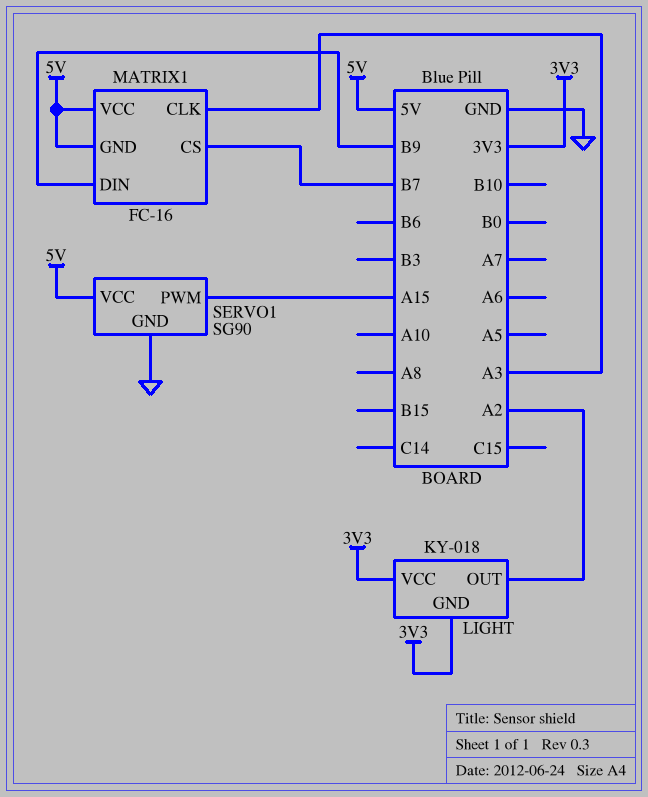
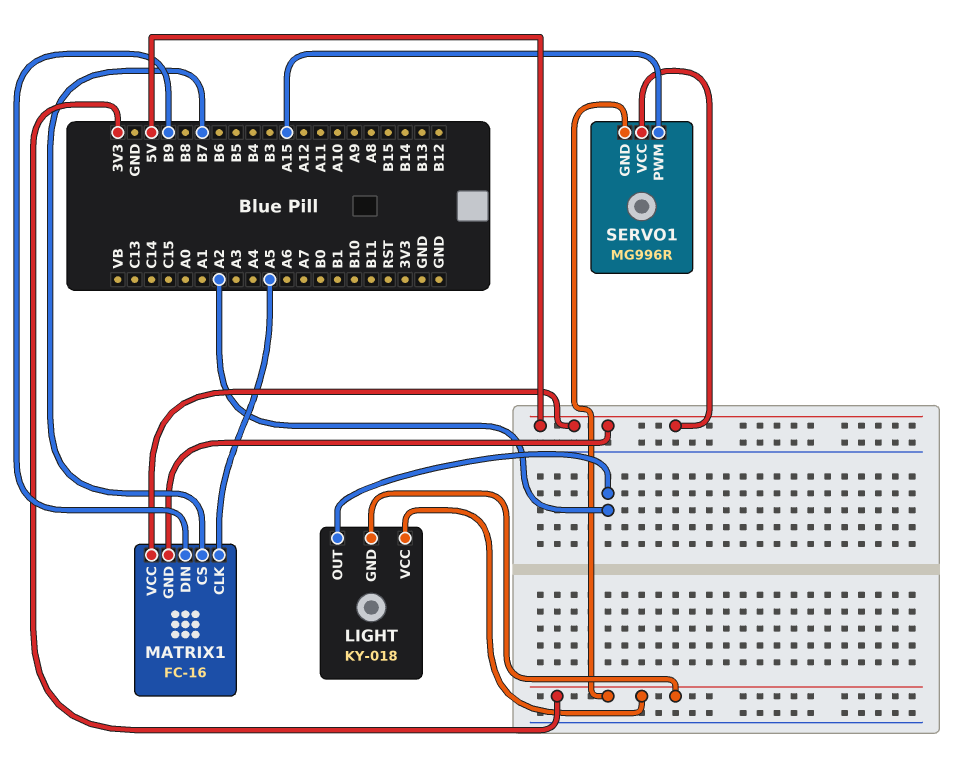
MATRIX1 pin CLK: A3 -> A5
SERVO1: SG90 -> MG996R
SERVO1 pin GND: GND -> 3V3

